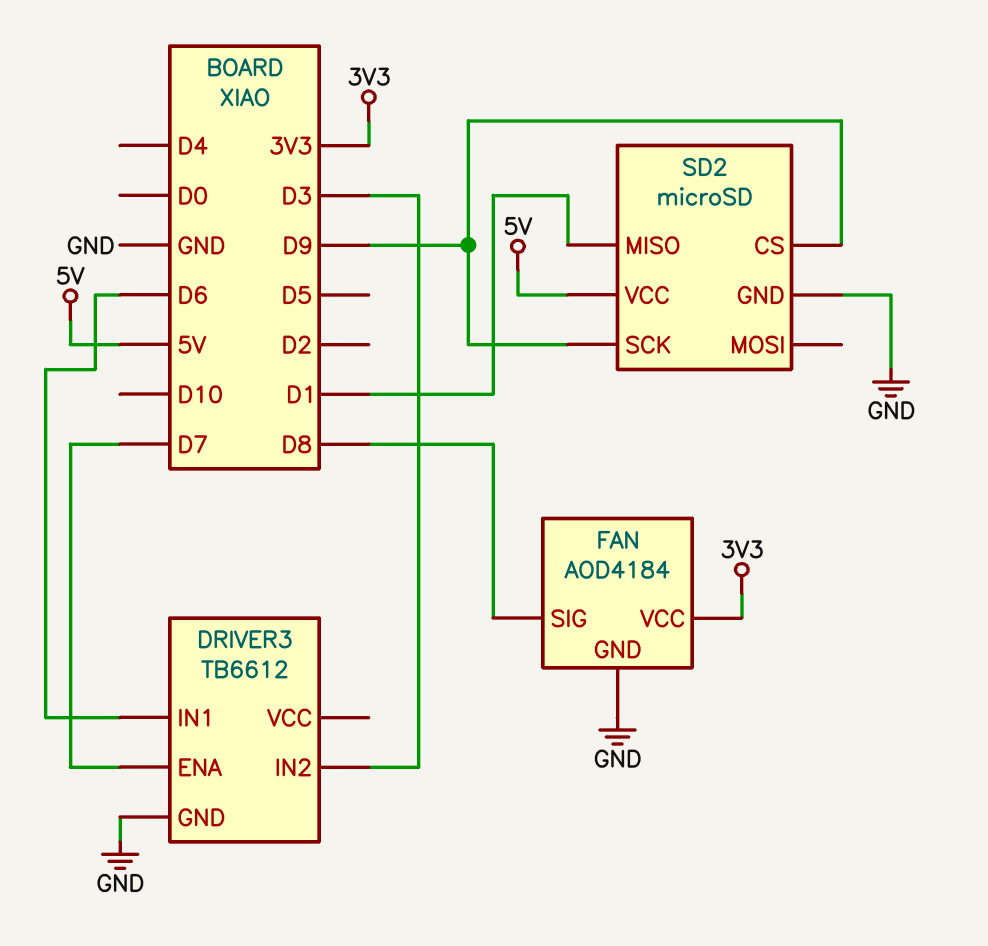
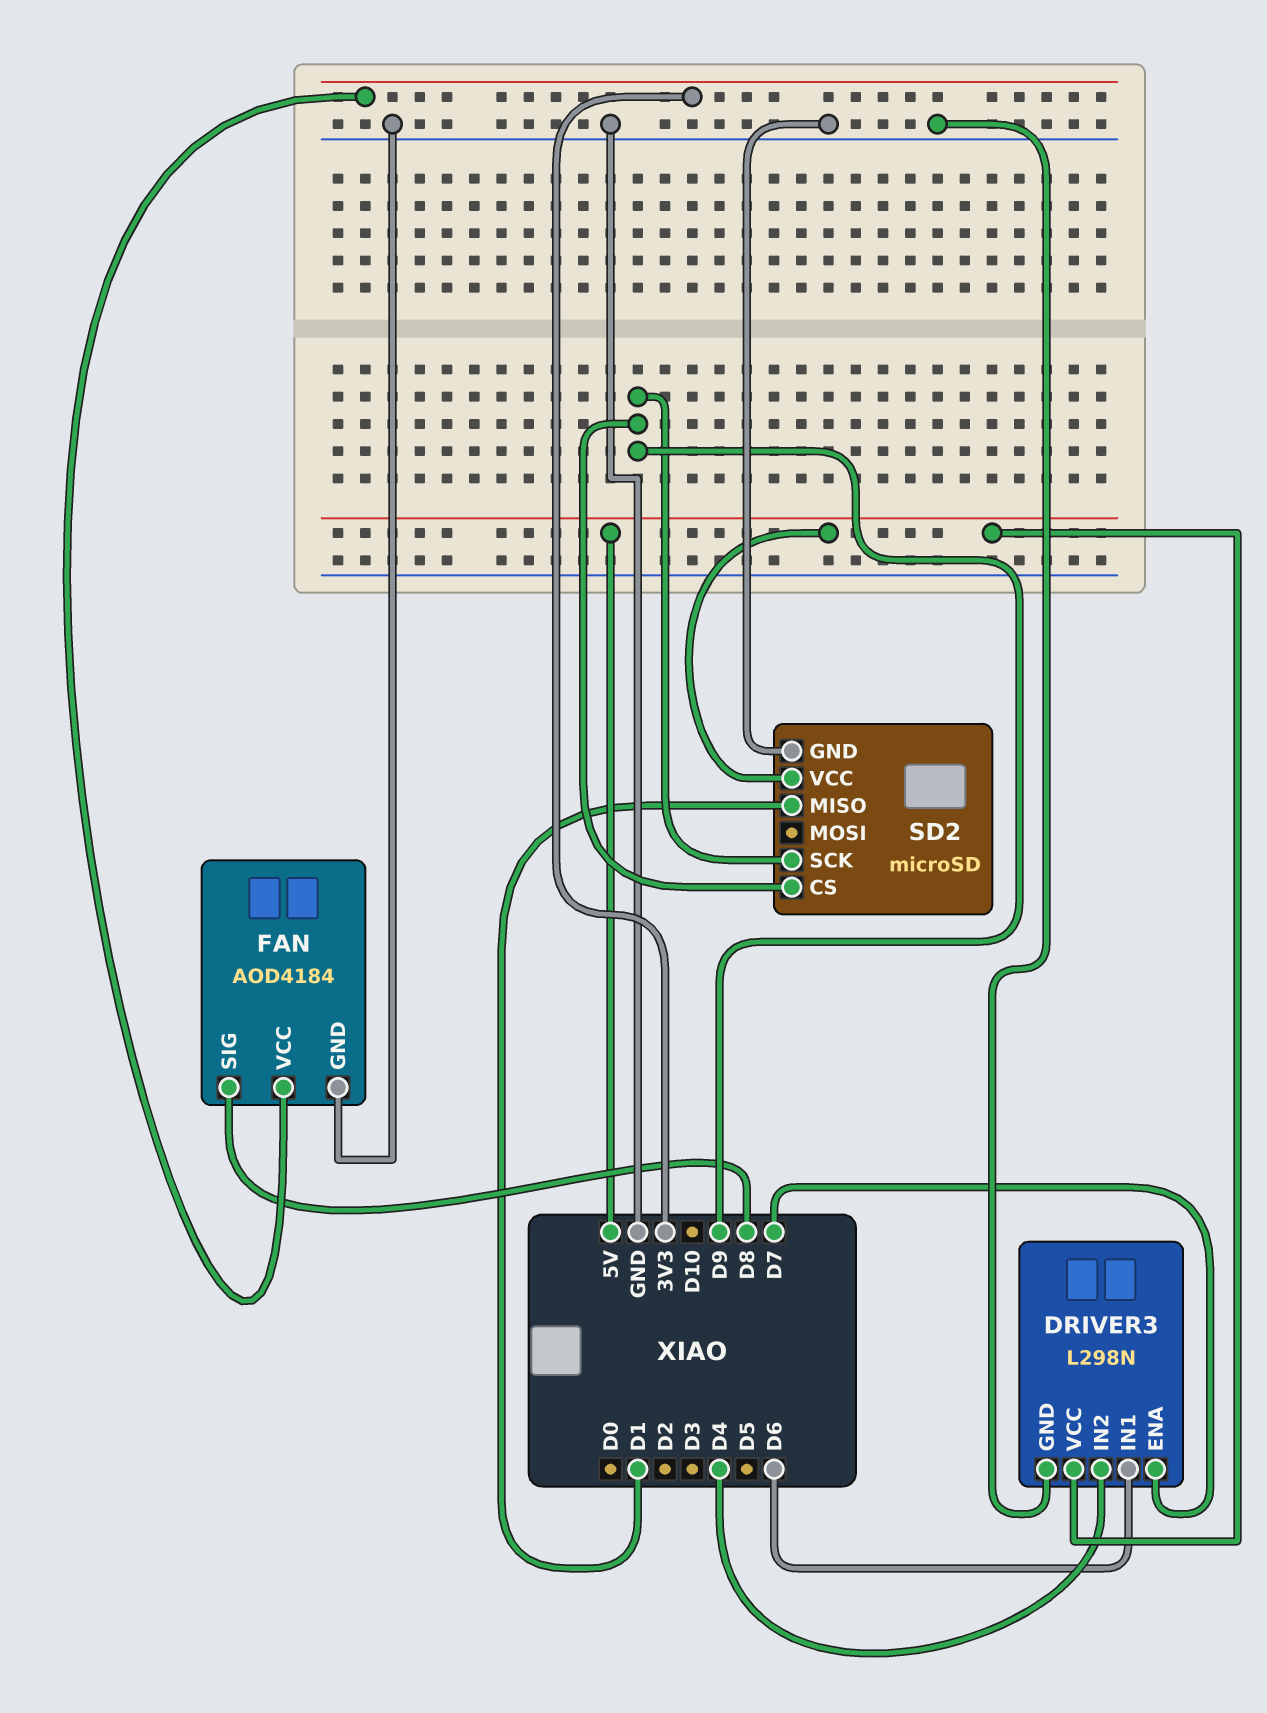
DRIVER3: TB6612 -> L298N
DRIVER3 pin IN2: D3 -> D4
DRIVER3 pin VCC: none -> 5V

